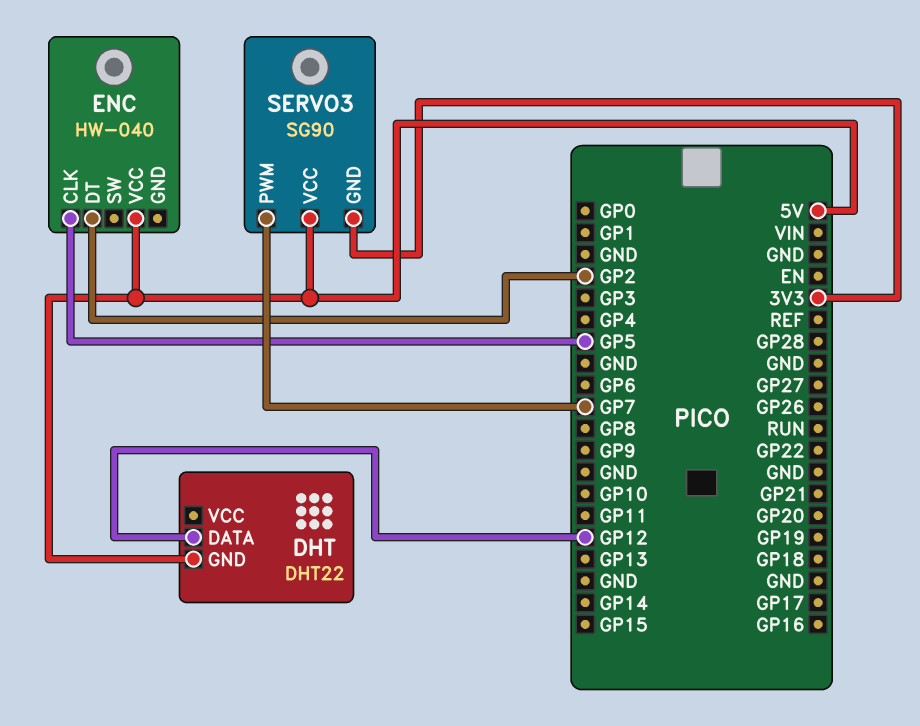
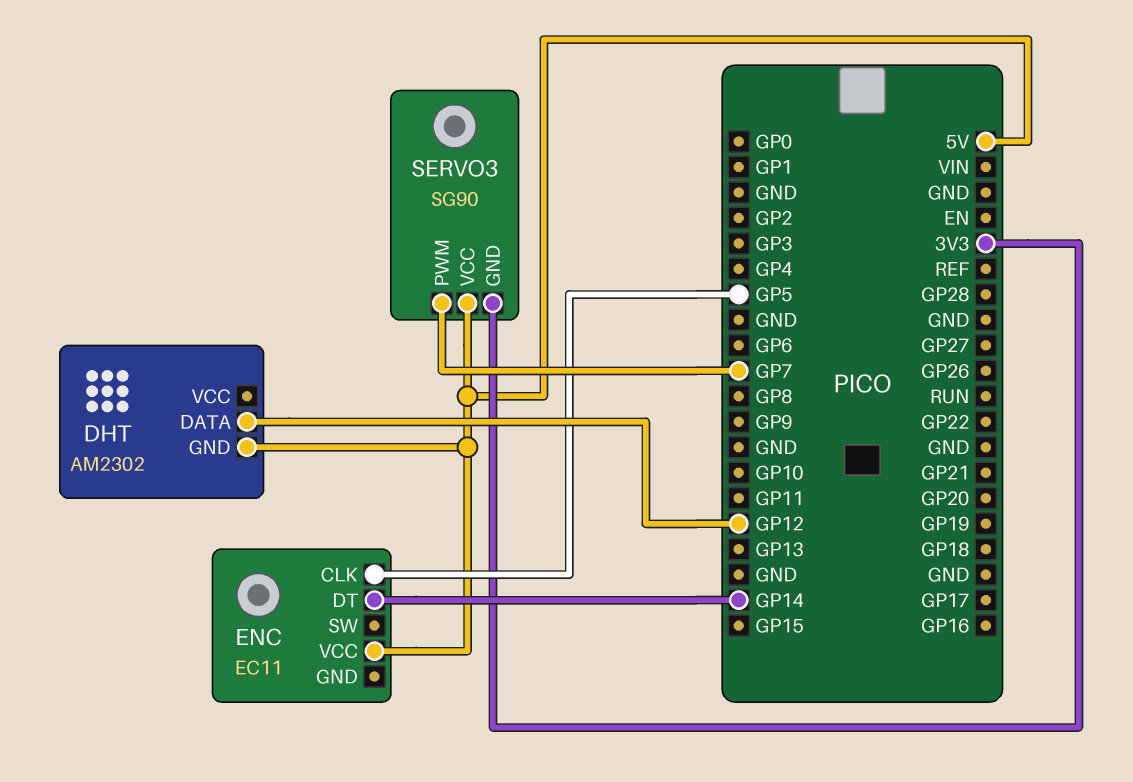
DHT: DHT22 -> AM2302
ENC: HW-040 -> EC11
ENC pin DT: GP2 -> GP14

